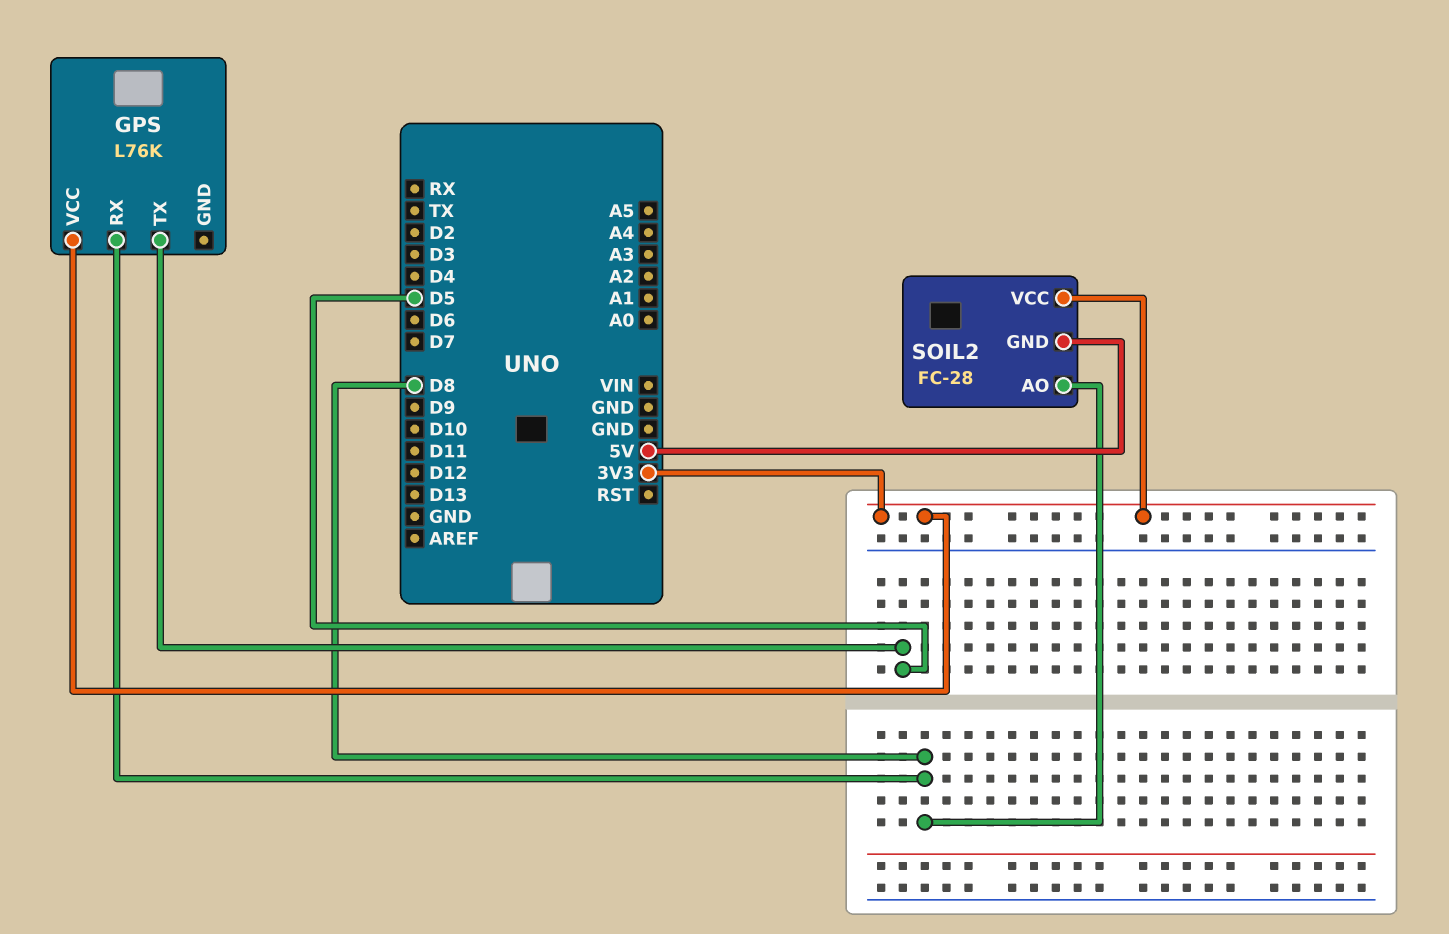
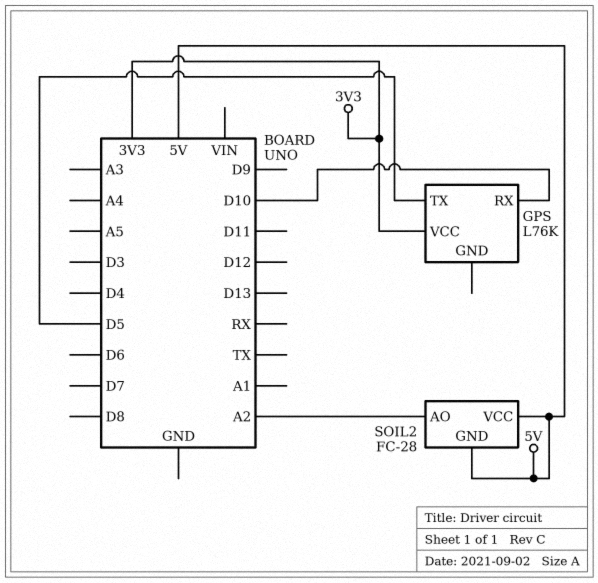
GPS pin RX: D8 -> D10
SOIL2 pin AO: D8 -> A2
SOIL2 pin VCC: 3V3 -> 5V

